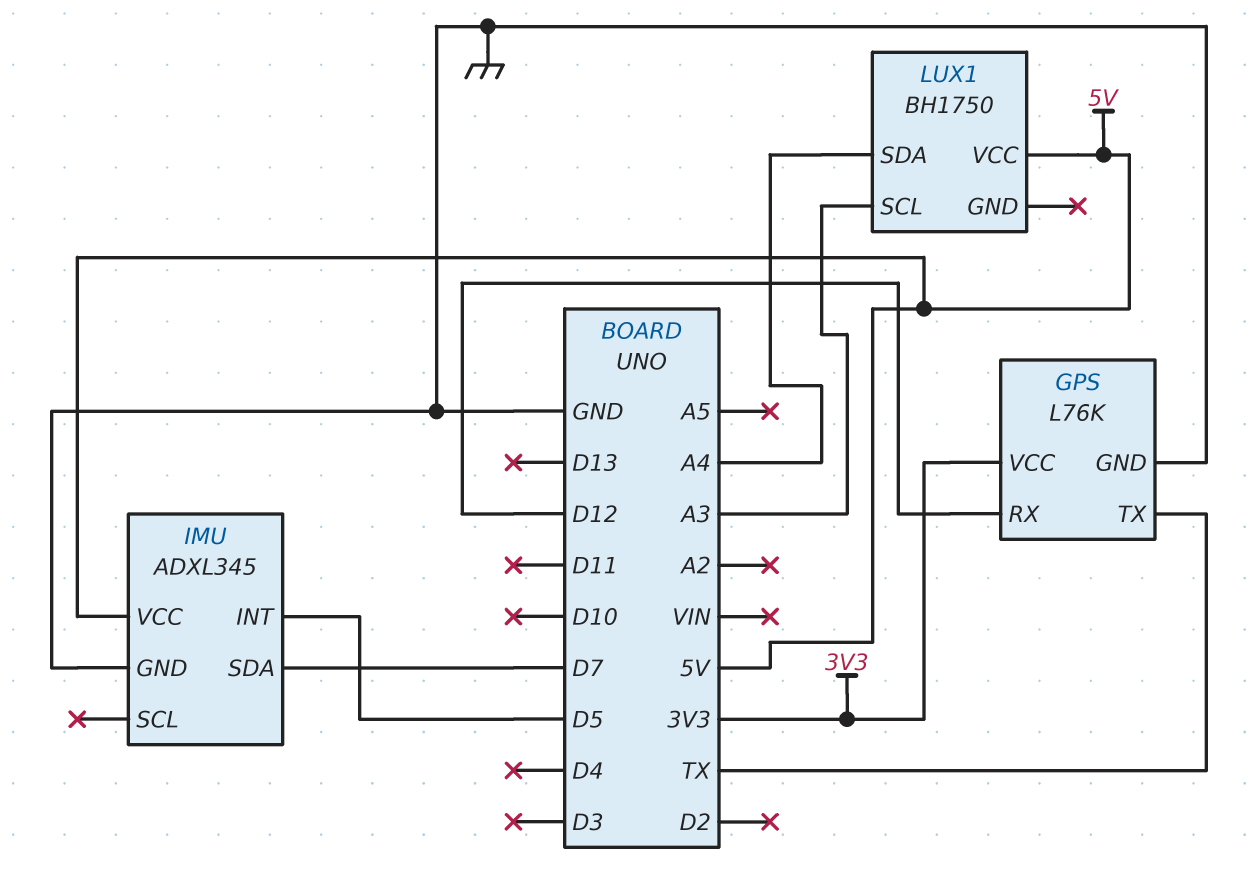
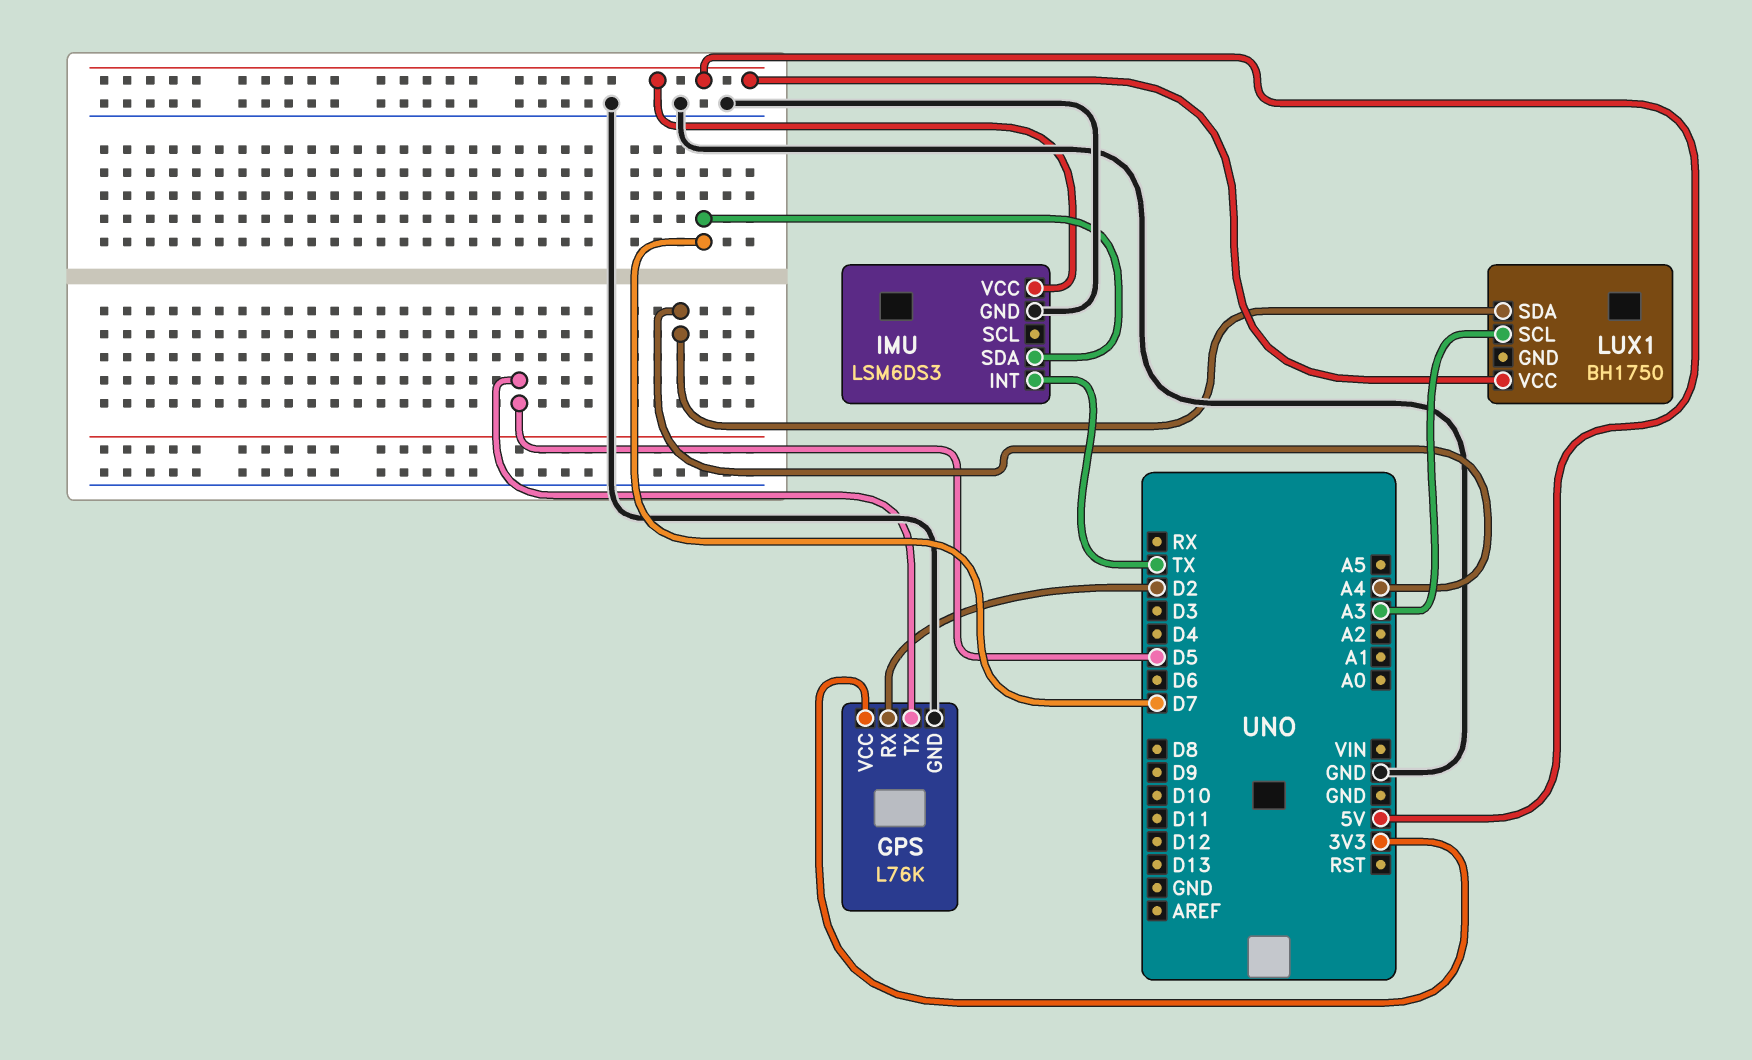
GPS pin RX: D12 -> D2
GPS pin TX: TX -> D5
IMU: ADXL345 -> LSM6DS3
IMU pin INT: D5 -> TX

